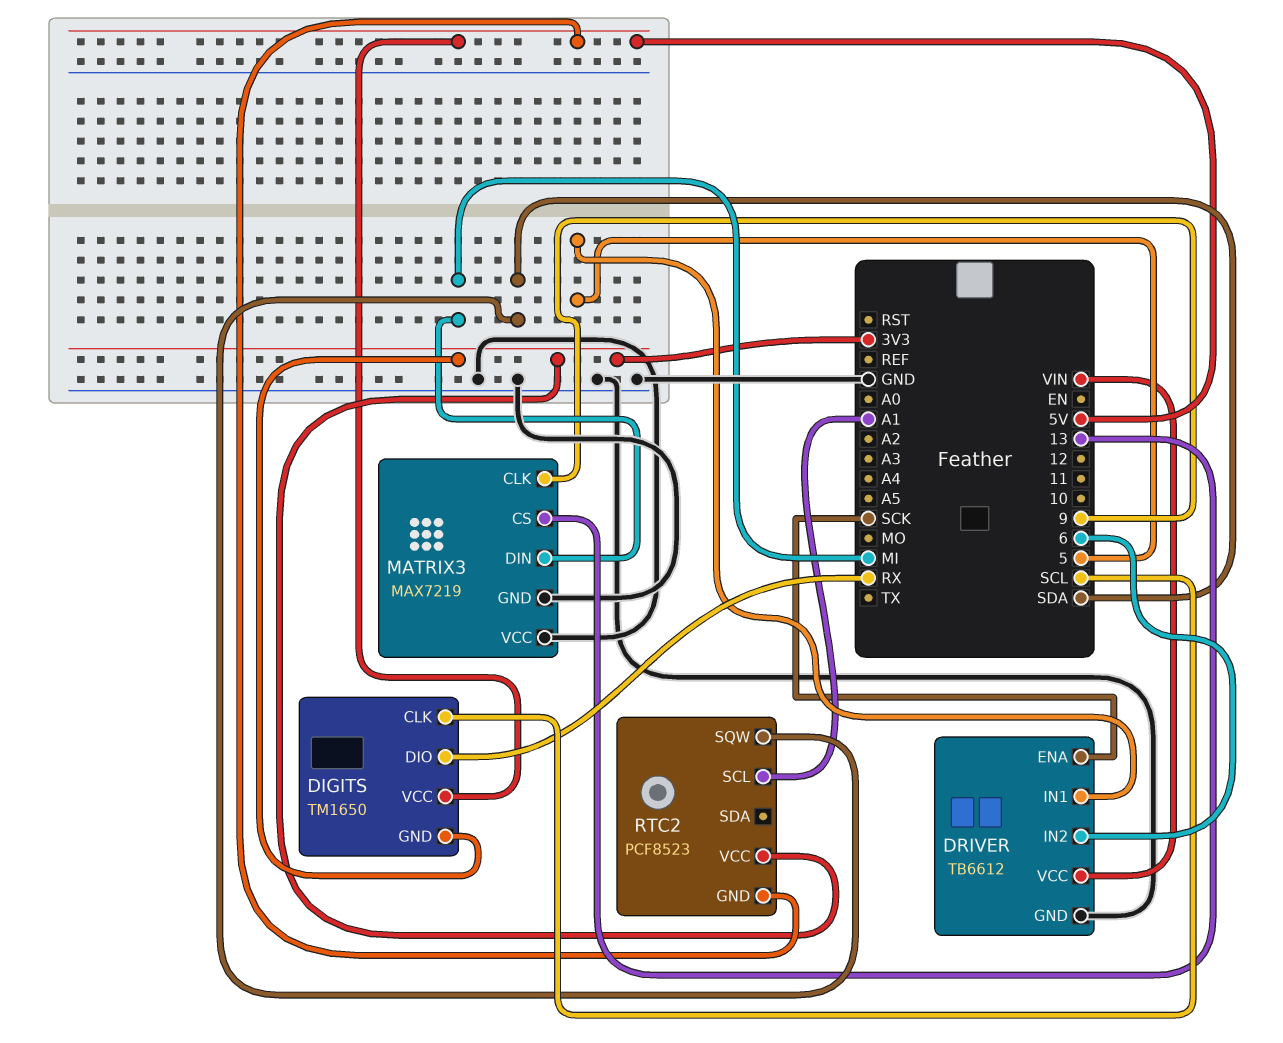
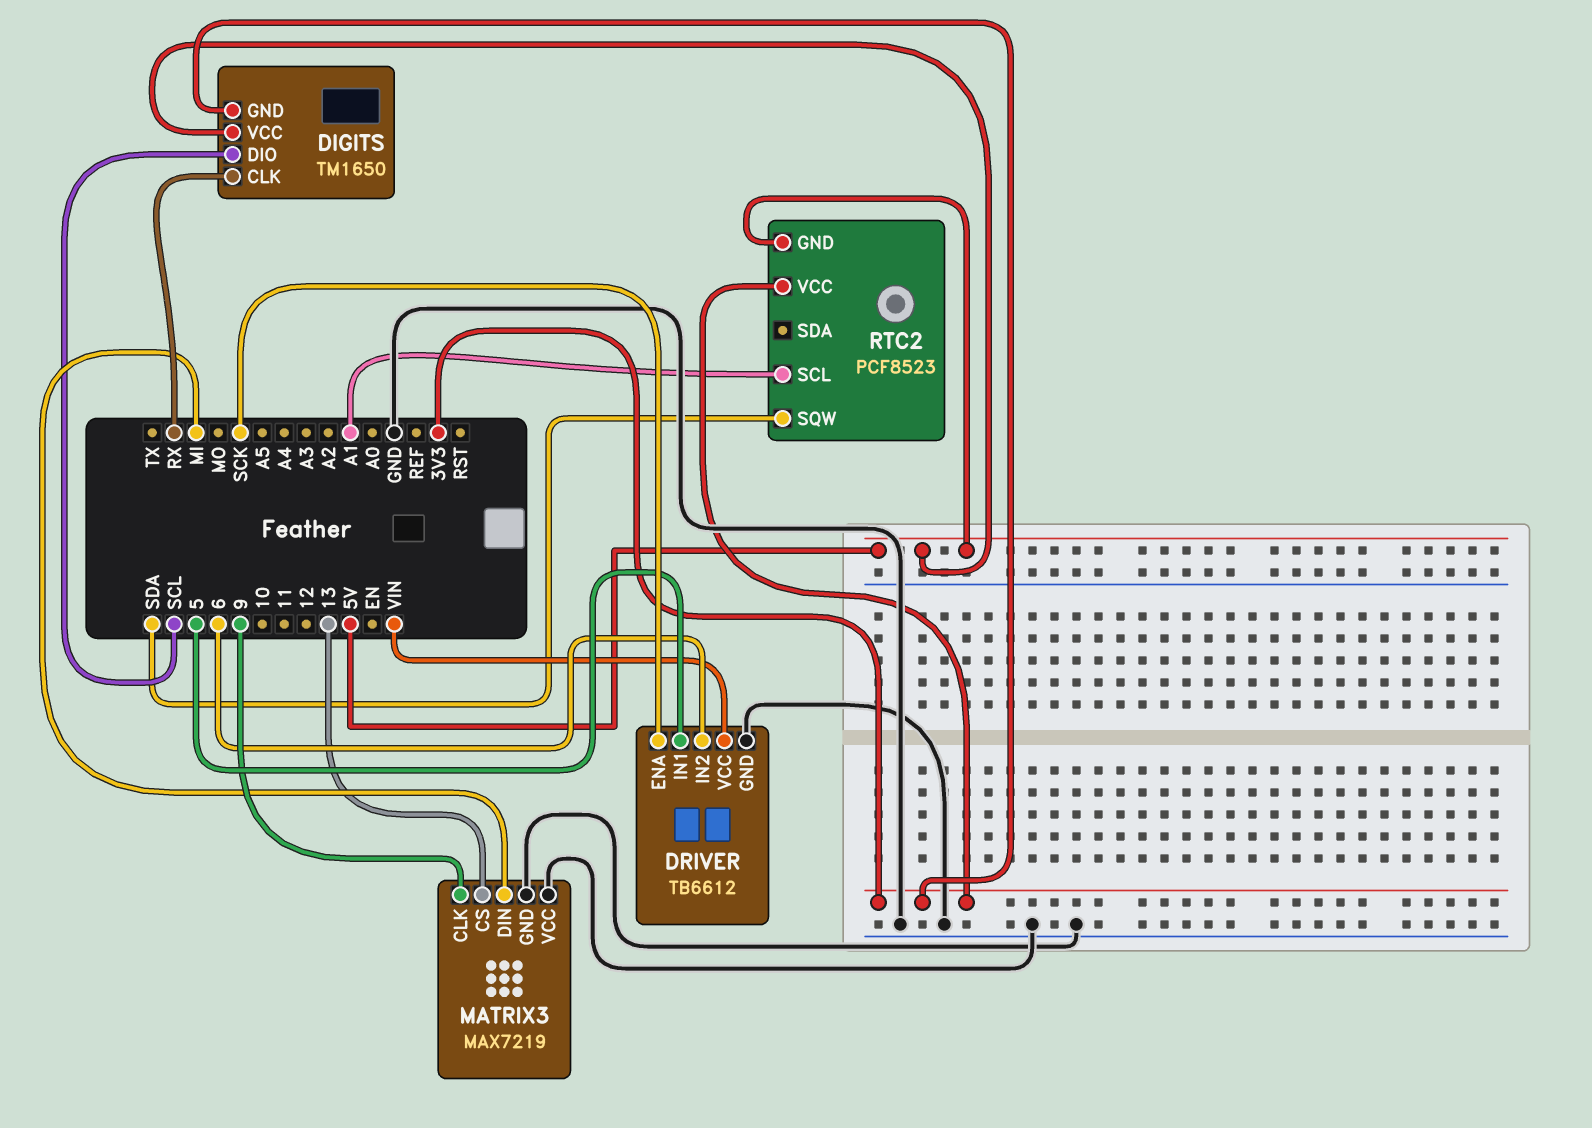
DIGITS pin CLK: SCL -> RX
DIGITS pin DIO: RX -> SCL

